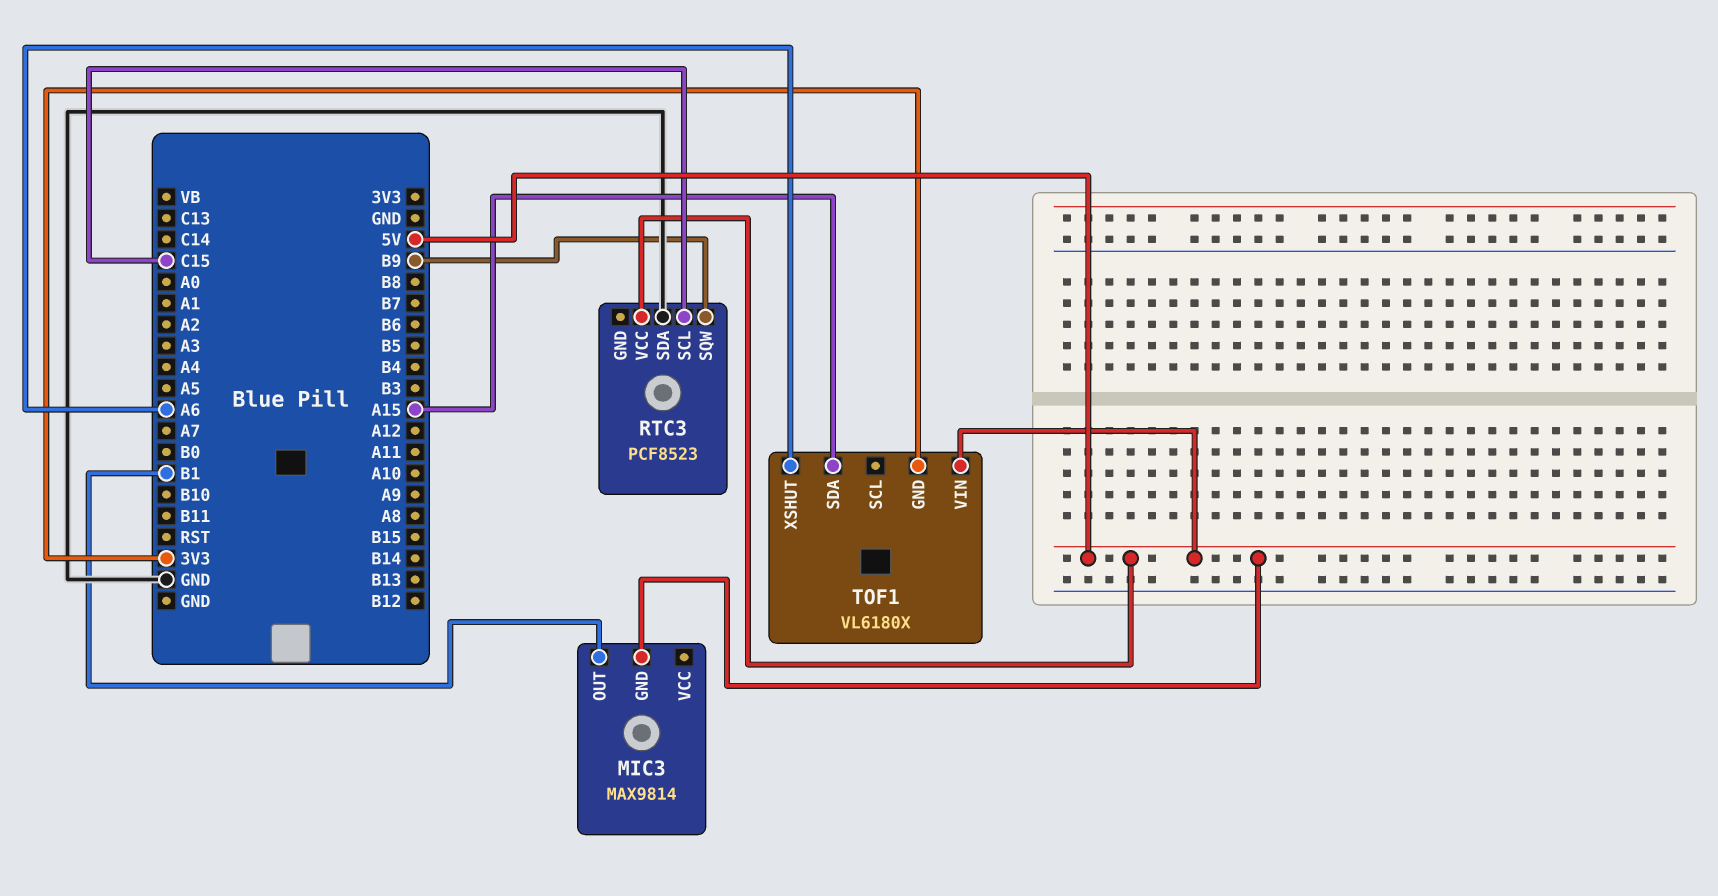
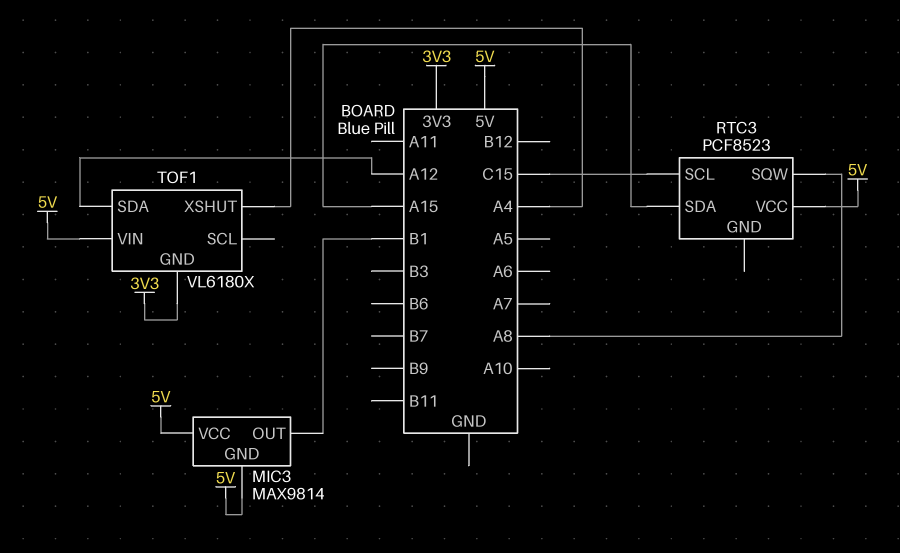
MIC3 pin VCC: none -> 5V
RTC3 pin SDA: GND -> A15
RTC3 pin SQW: B9 -> A8
TOF1 pin SDA: A15 -> A12
TOF1 pin XSHUT: A6 -> A4

